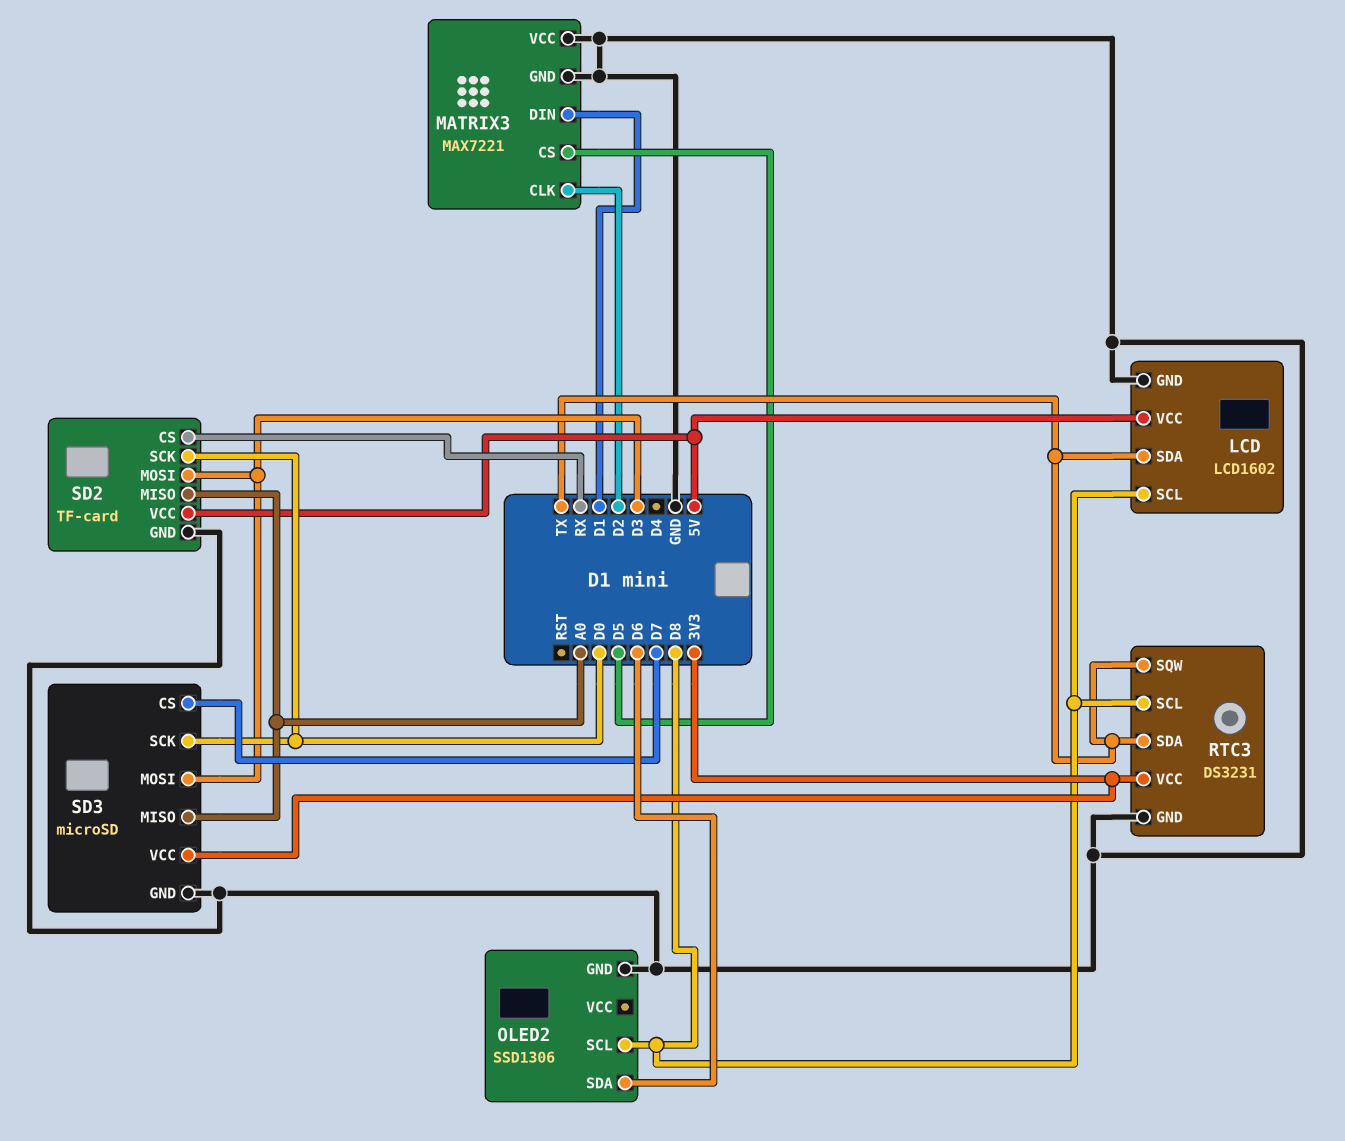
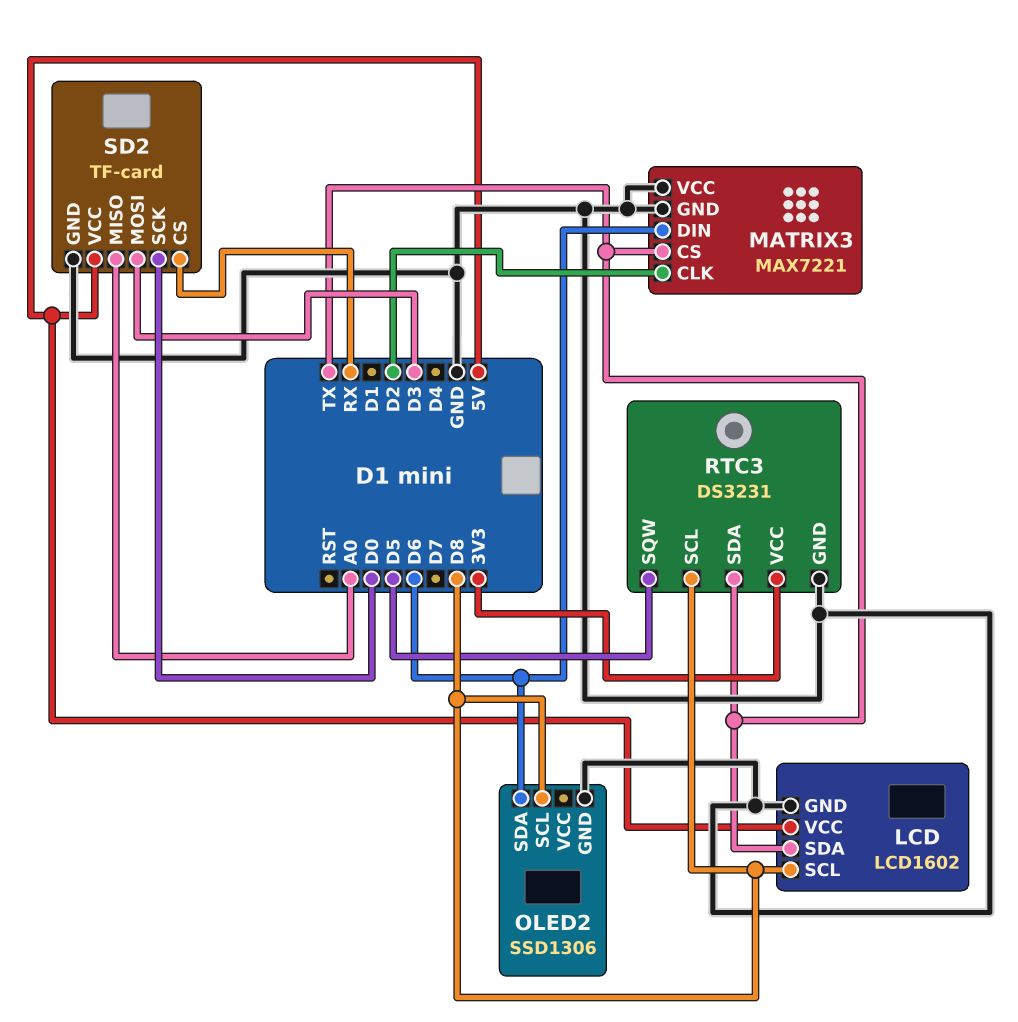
MATRIX3 pin CS: D5 -> TX
MATRIX3 pin DIN: D1 -> D6
RTC3 pin SQW: TX -> D5
SD3: microSD -> none
SD3 pin CS: D7 -> none
SD3 pin GND: GND -> none
SD3 pin MISO: A0 -> none
SD3 pin MOSI: D3 -> none
SD3 pin SCK: D0 -> none
SD3 pin VCC: 3V3 -> none

